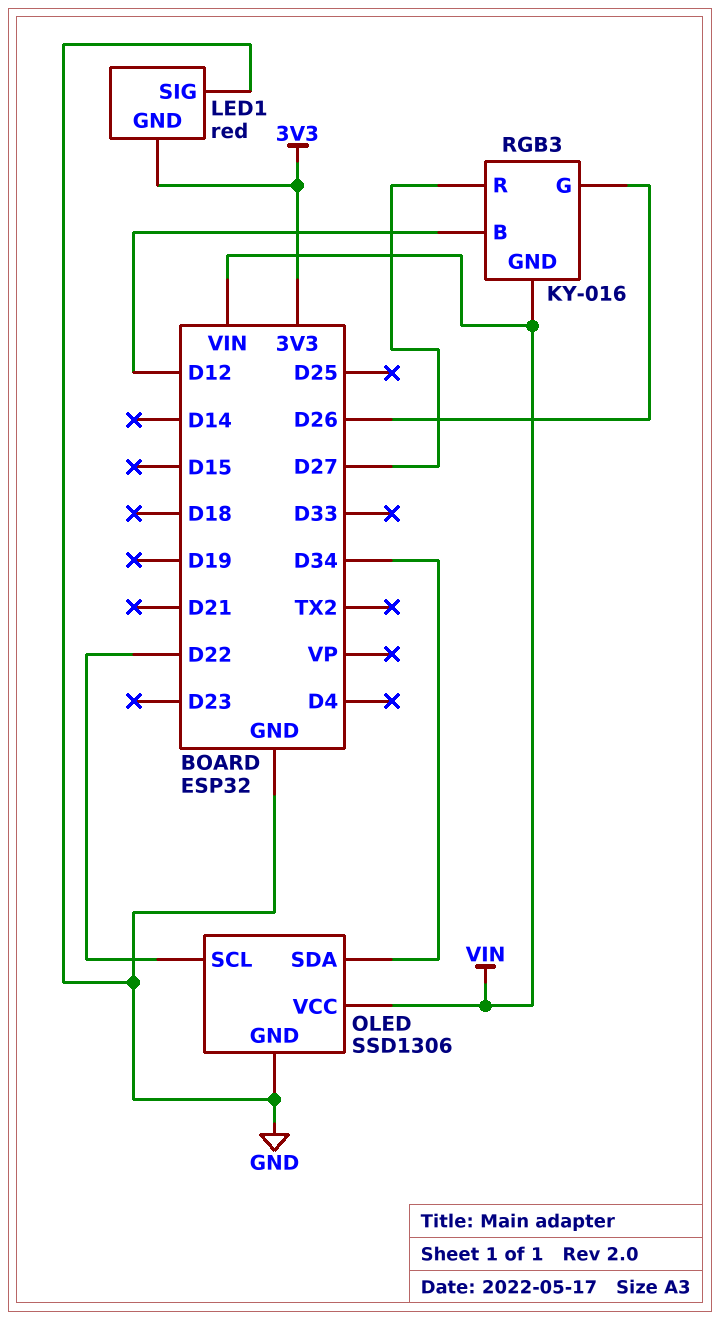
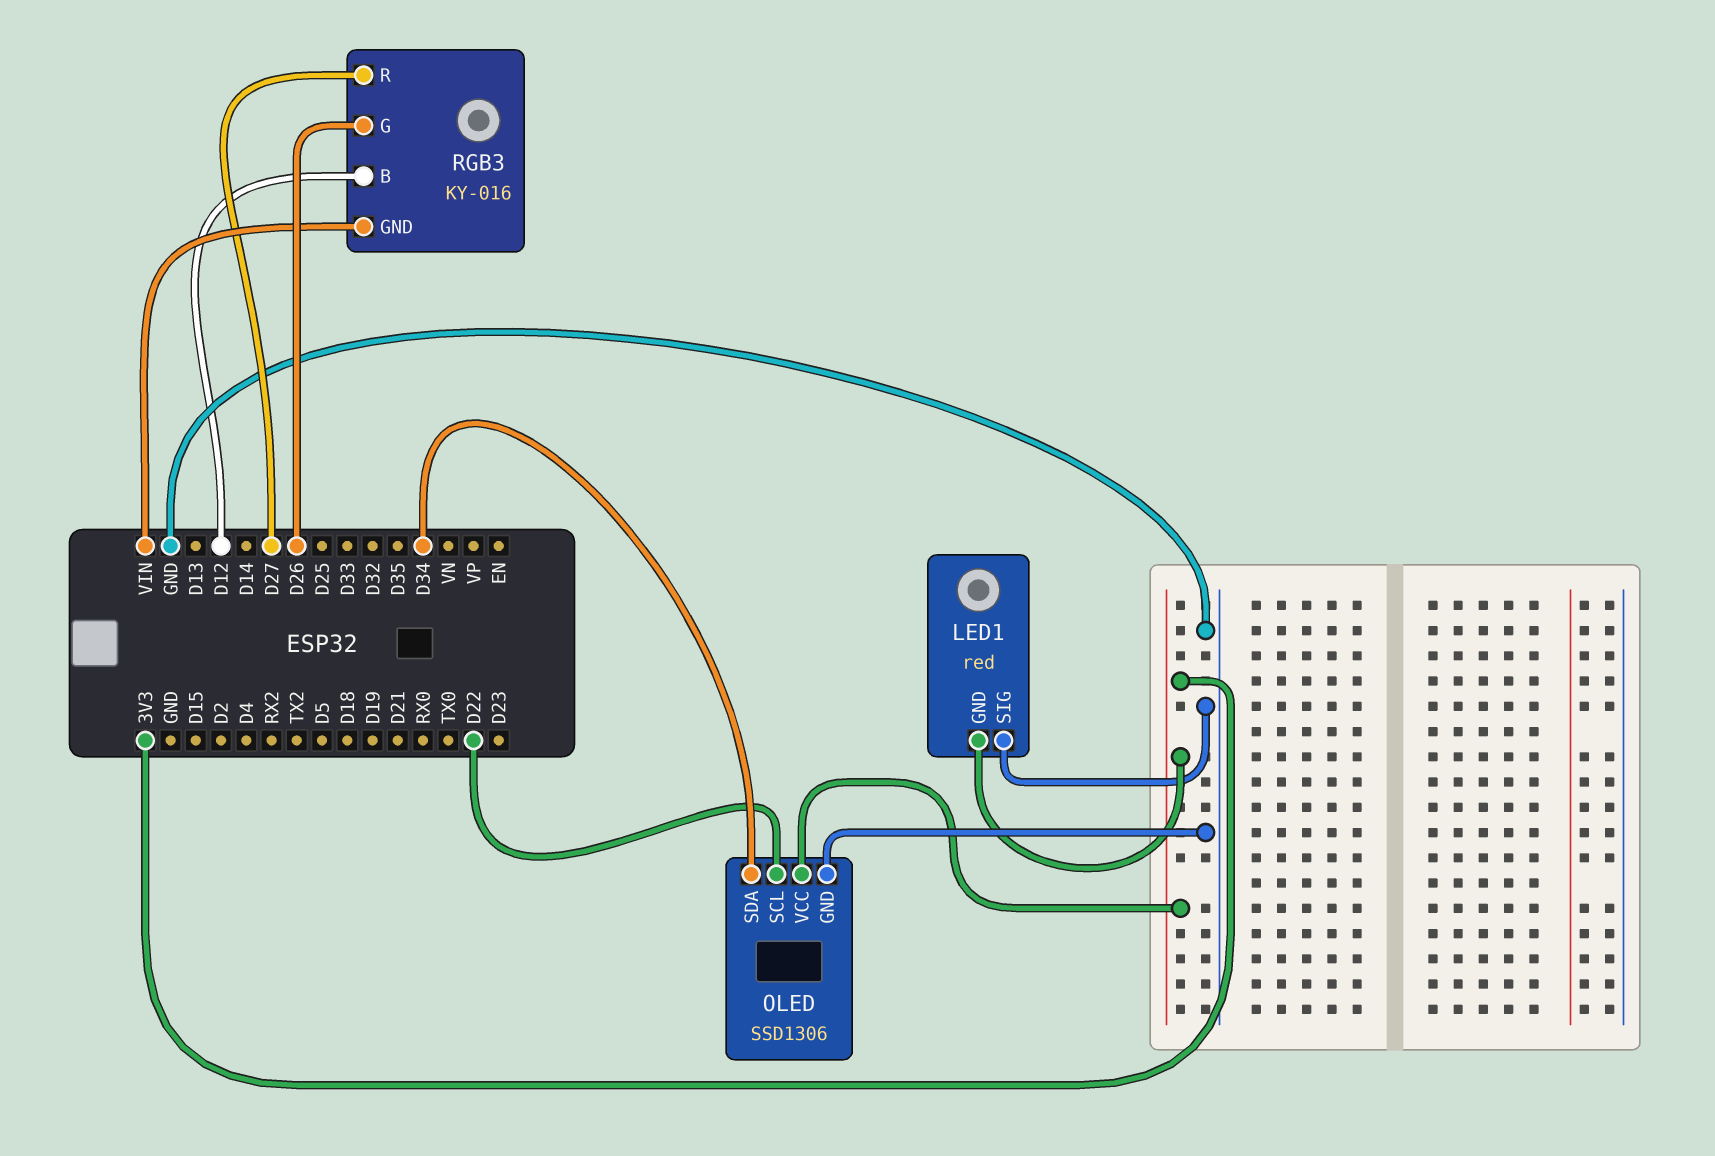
OLED pin VCC: VIN -> 3V3

